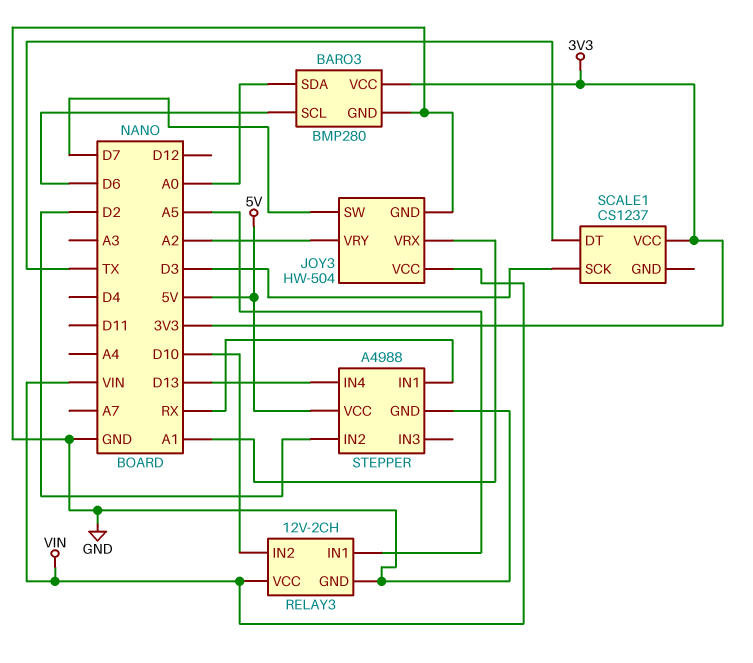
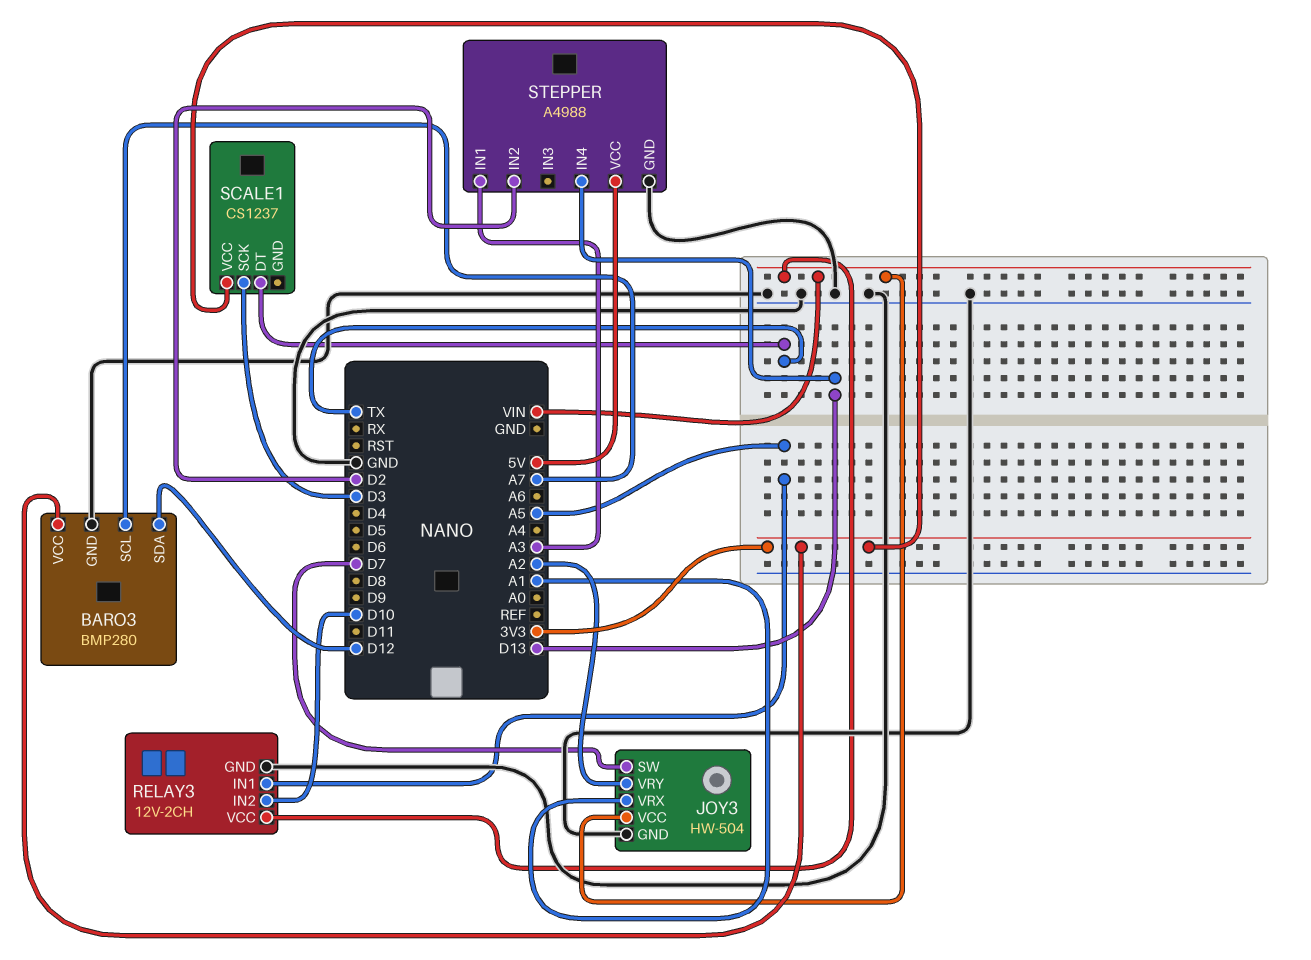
BARO3 pin SCL: D6 -> A7
BARO3 pin SDA: A0 -> D12
STEPPER pin IN1: RX -> A3

